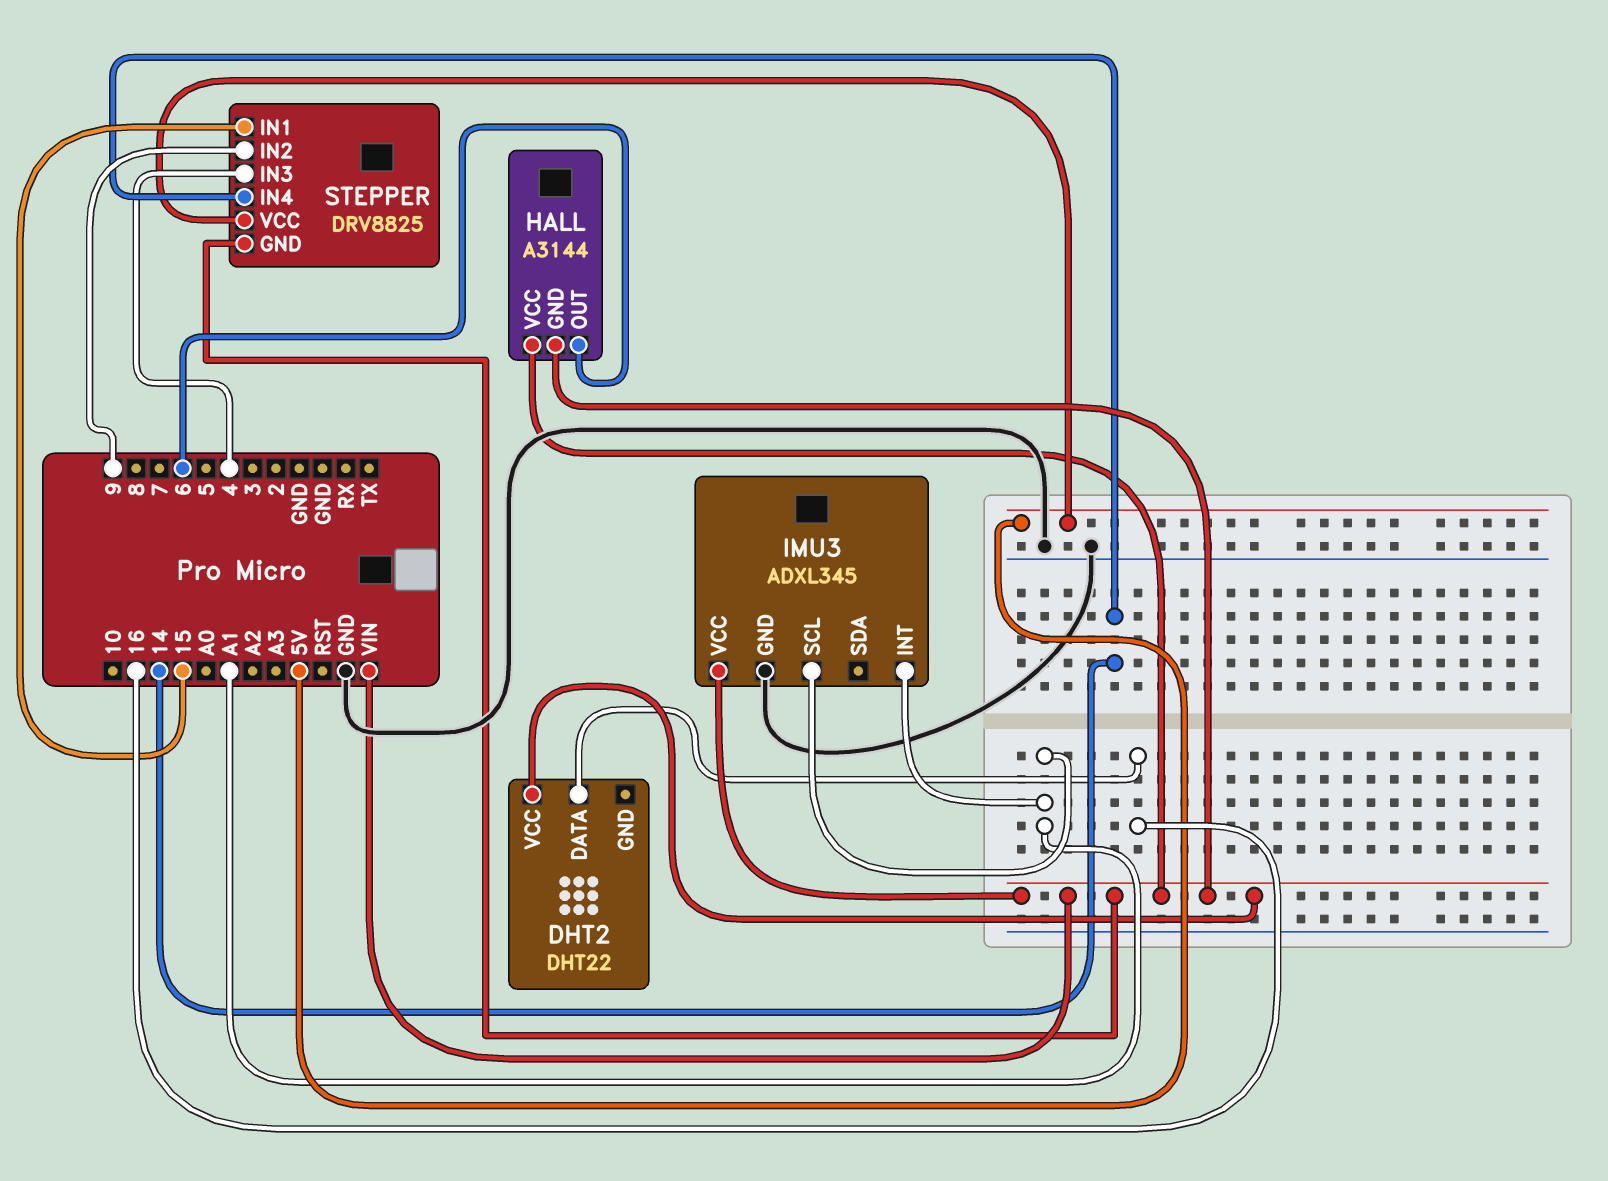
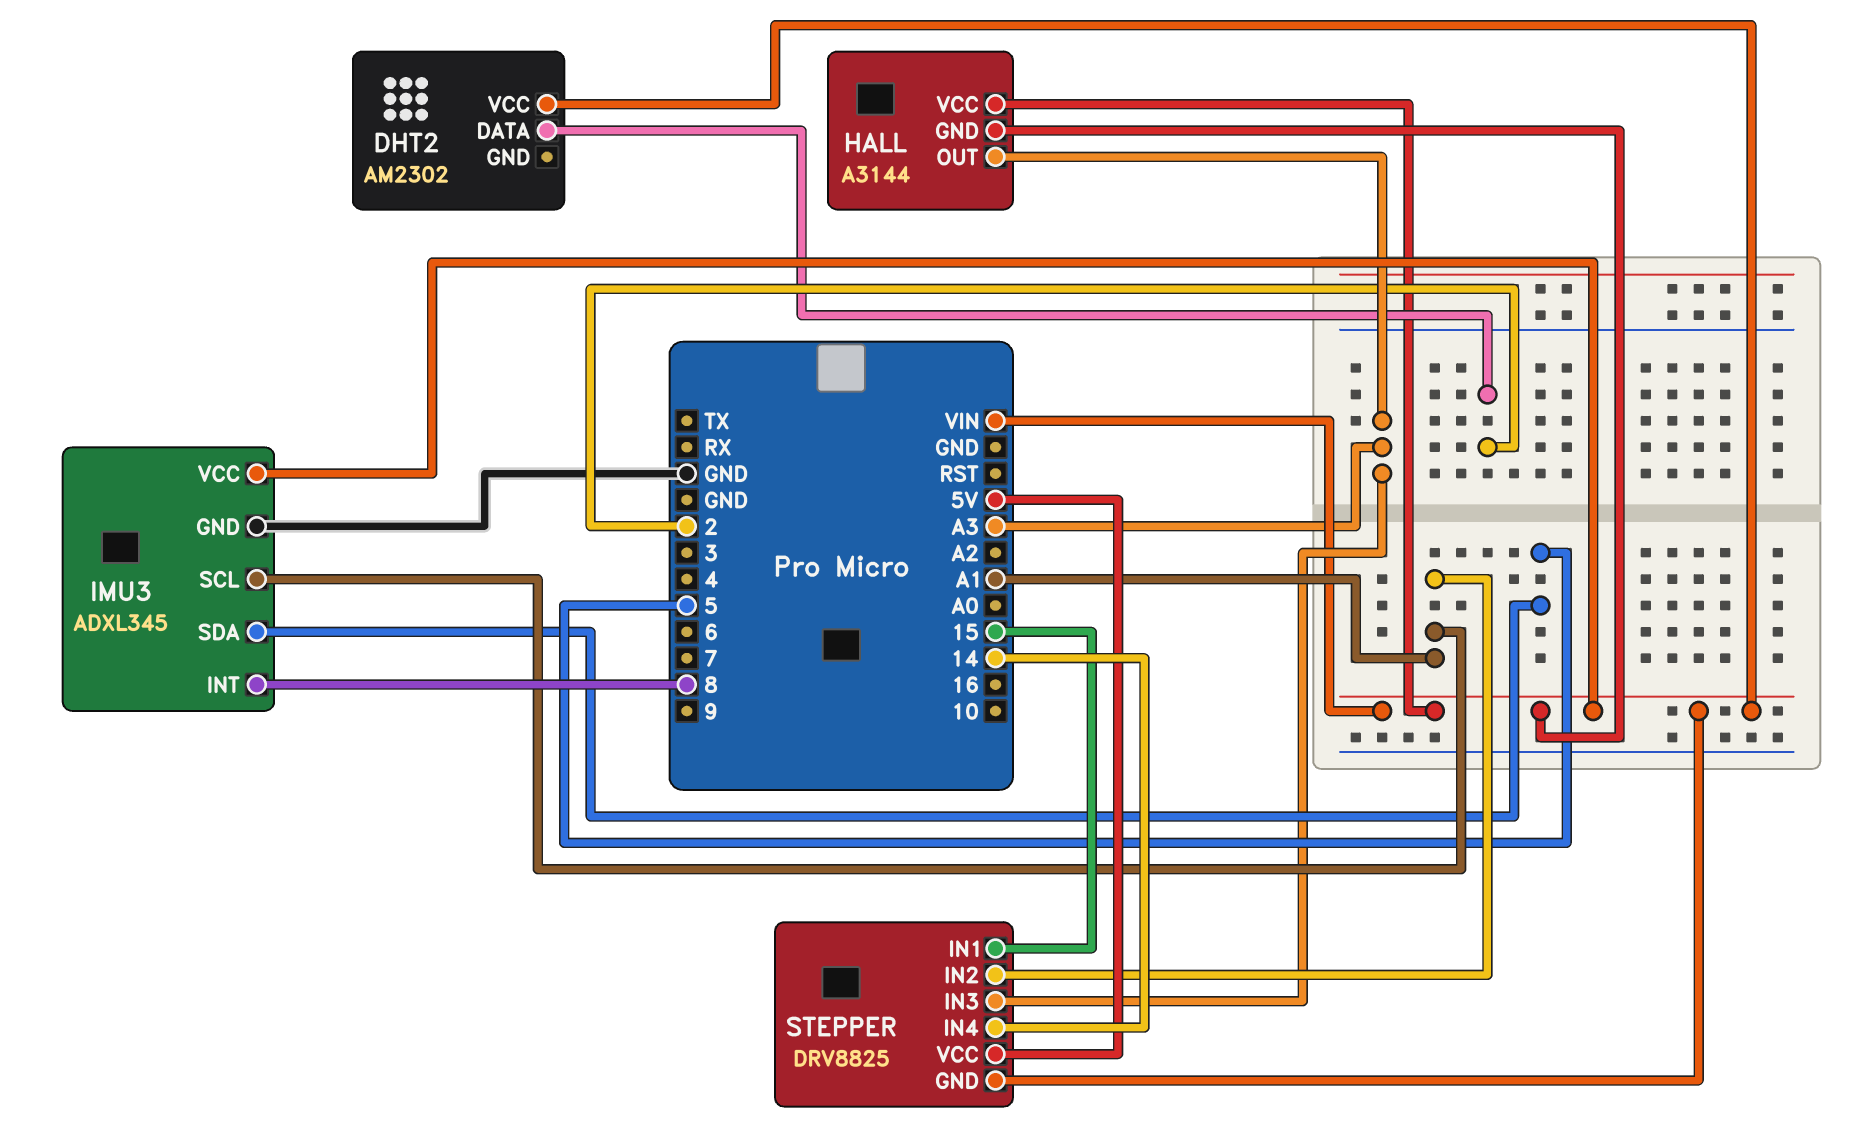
DHT2: DHT22 -> AM2302
DHT2 pin DATA: 16 -> 2
HALL pin OUT: 6 -> A3
IMU3 pin INT: A1 -> 8
IMU3 pin SDA: none -> 5
STEPPER pin IN2: 9 -> A1
STEPPER pin IN3: 4 -> A3

